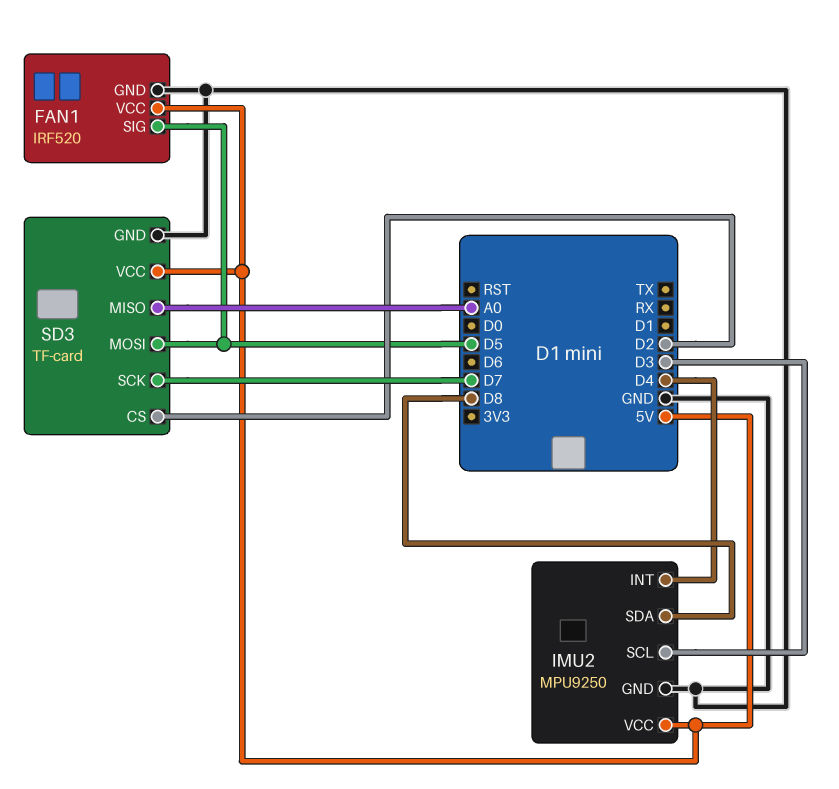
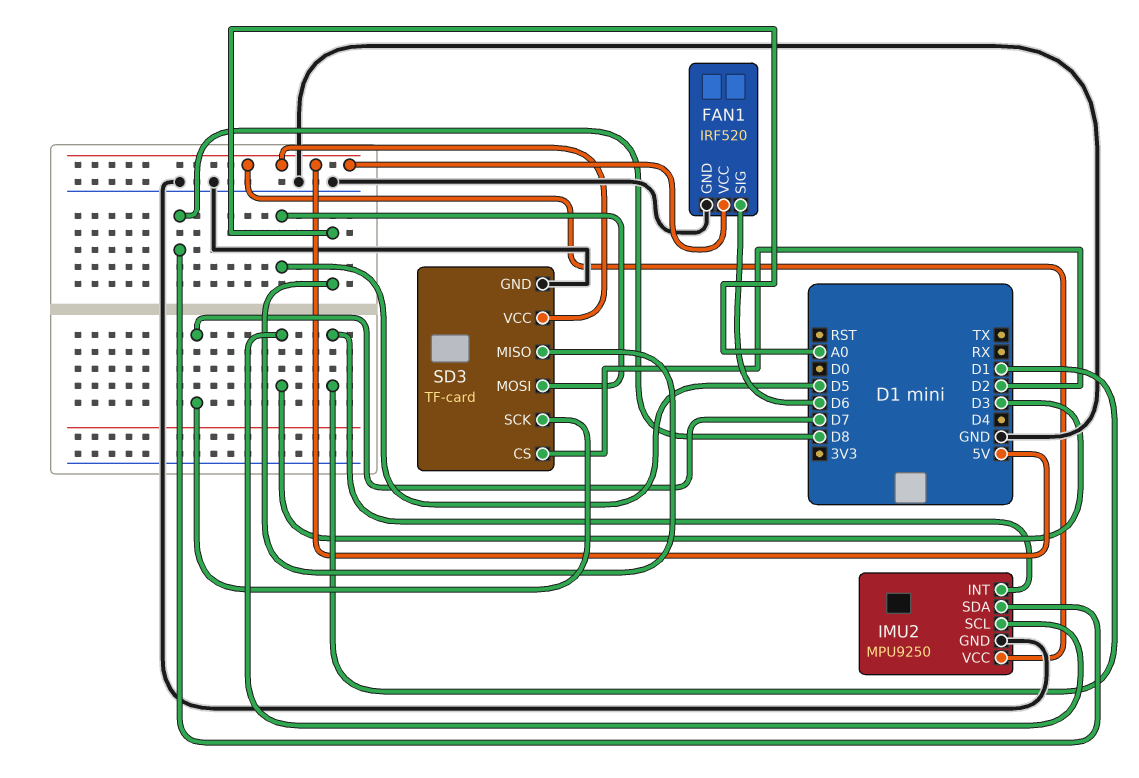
FAN1 pin SIG: D5 -> D6
IMU2 pin INT: D4 -> D1

